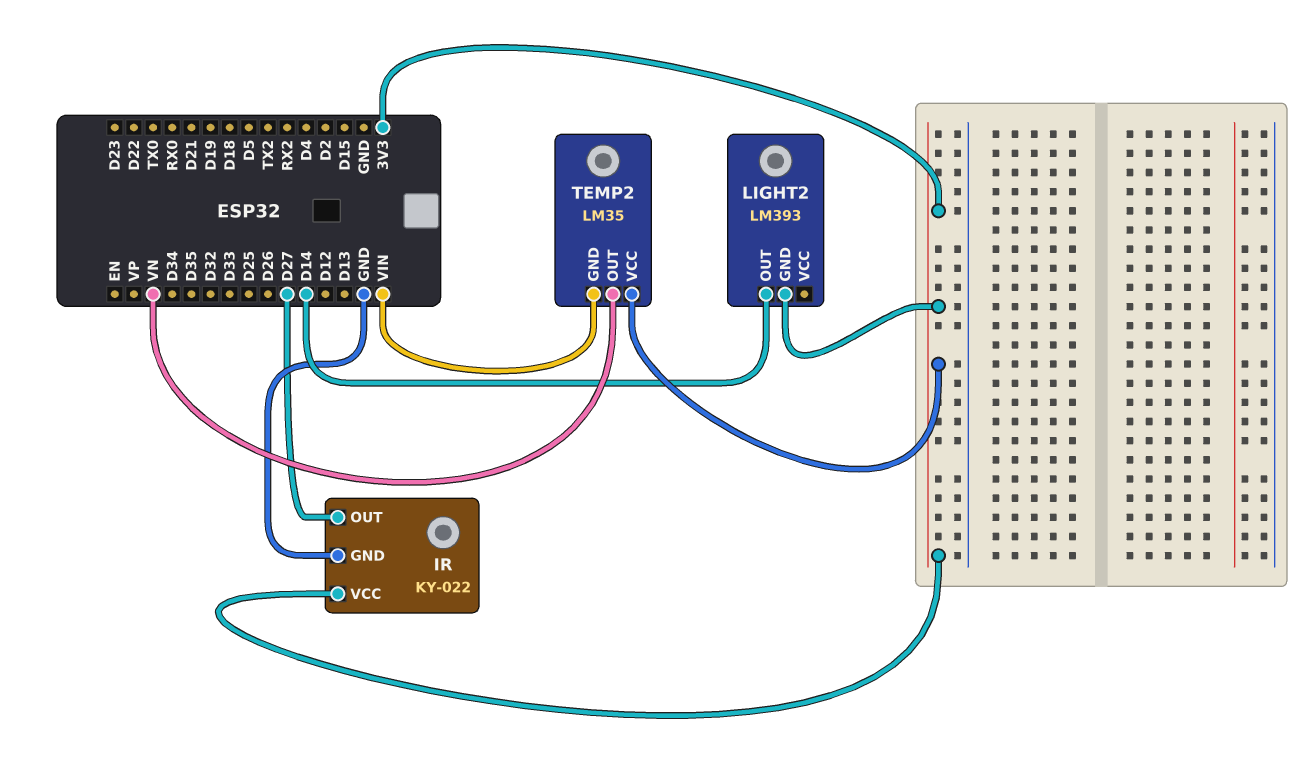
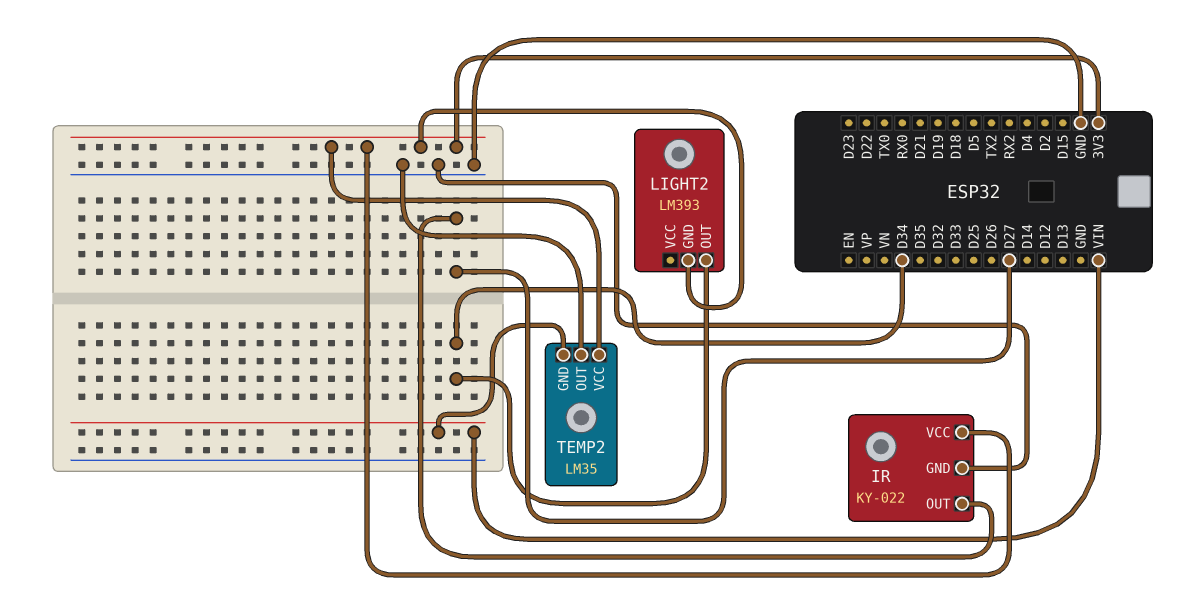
LIGHT2 pin OUT: D14 -> D34
TEMP2 pin OUT: VN -> GND

